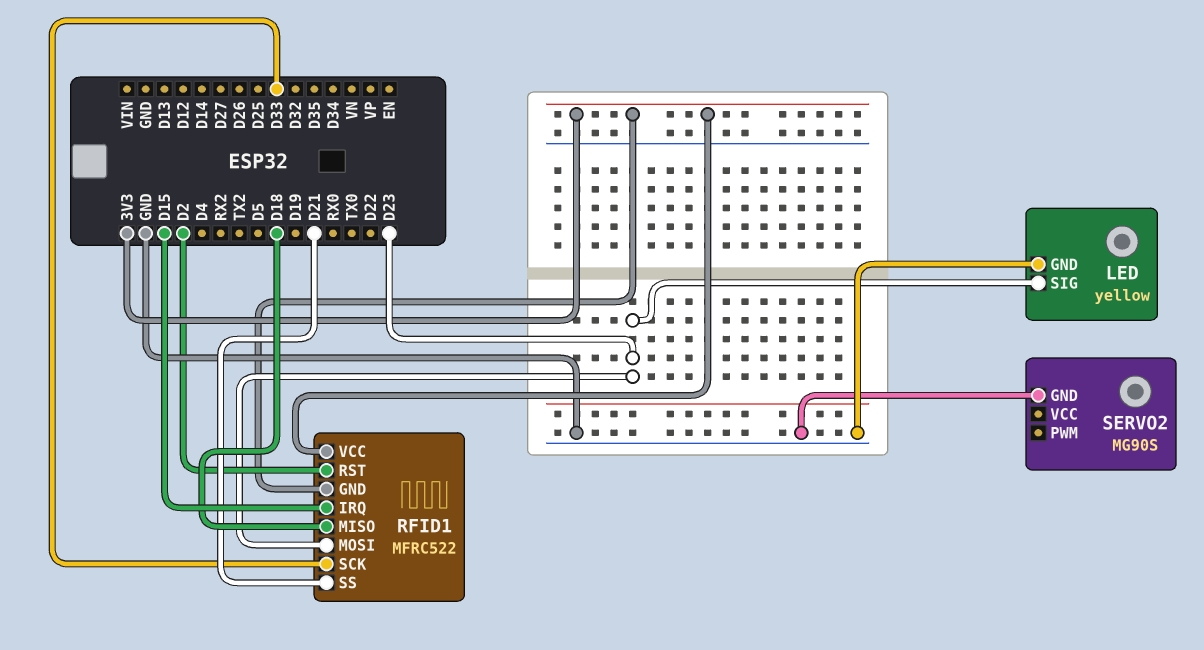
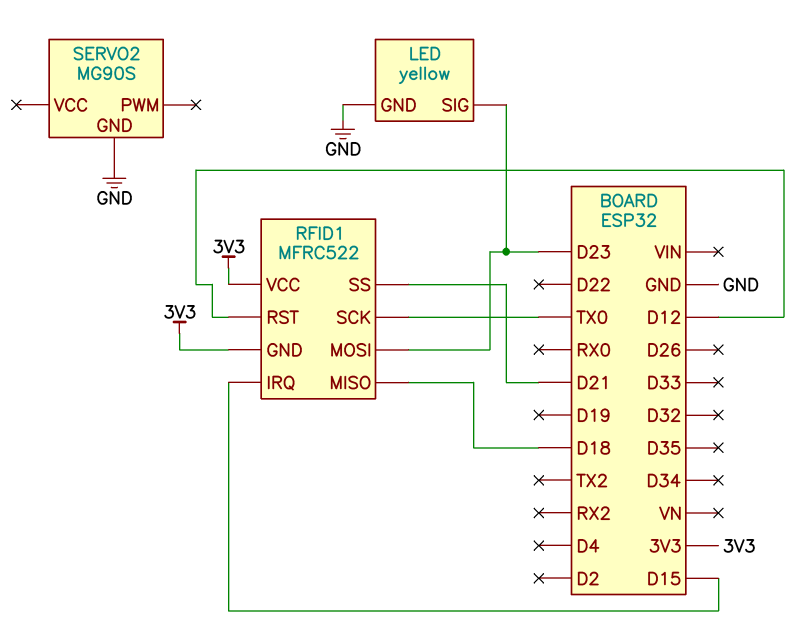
RFID1 pin RST: D2 -> D12
RFID1 pin SCK: D33 -> TX0

